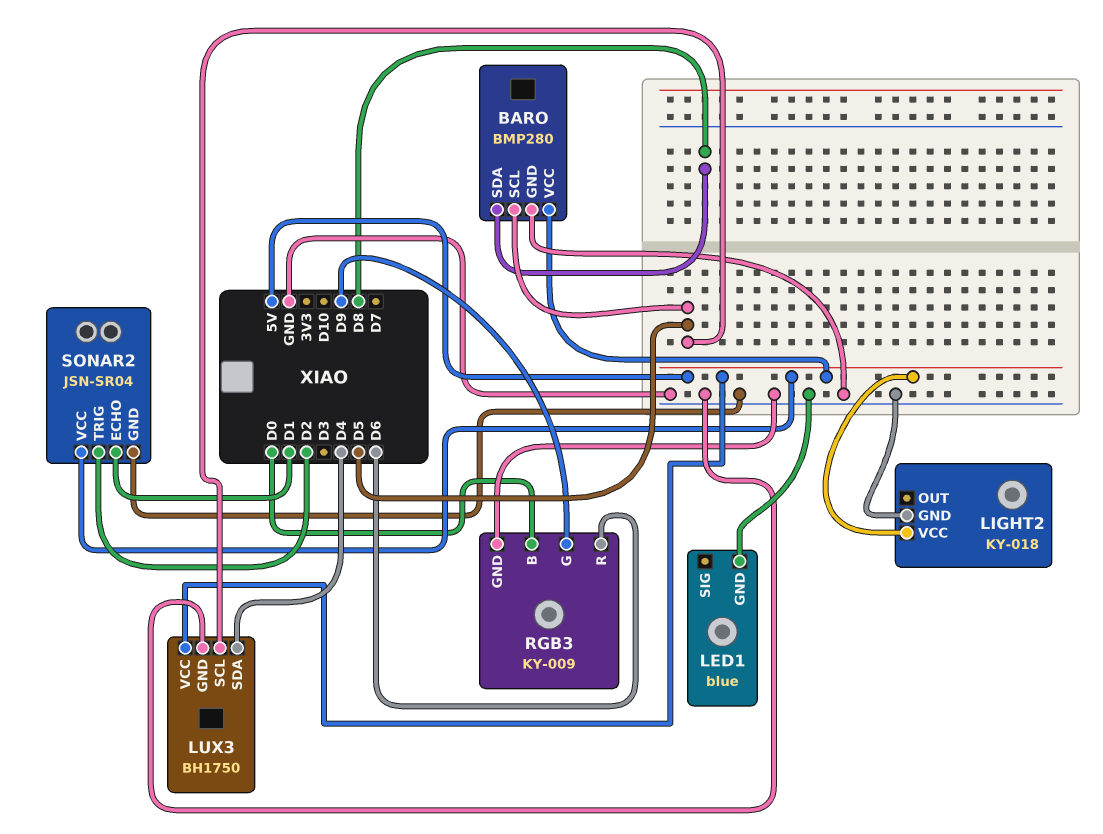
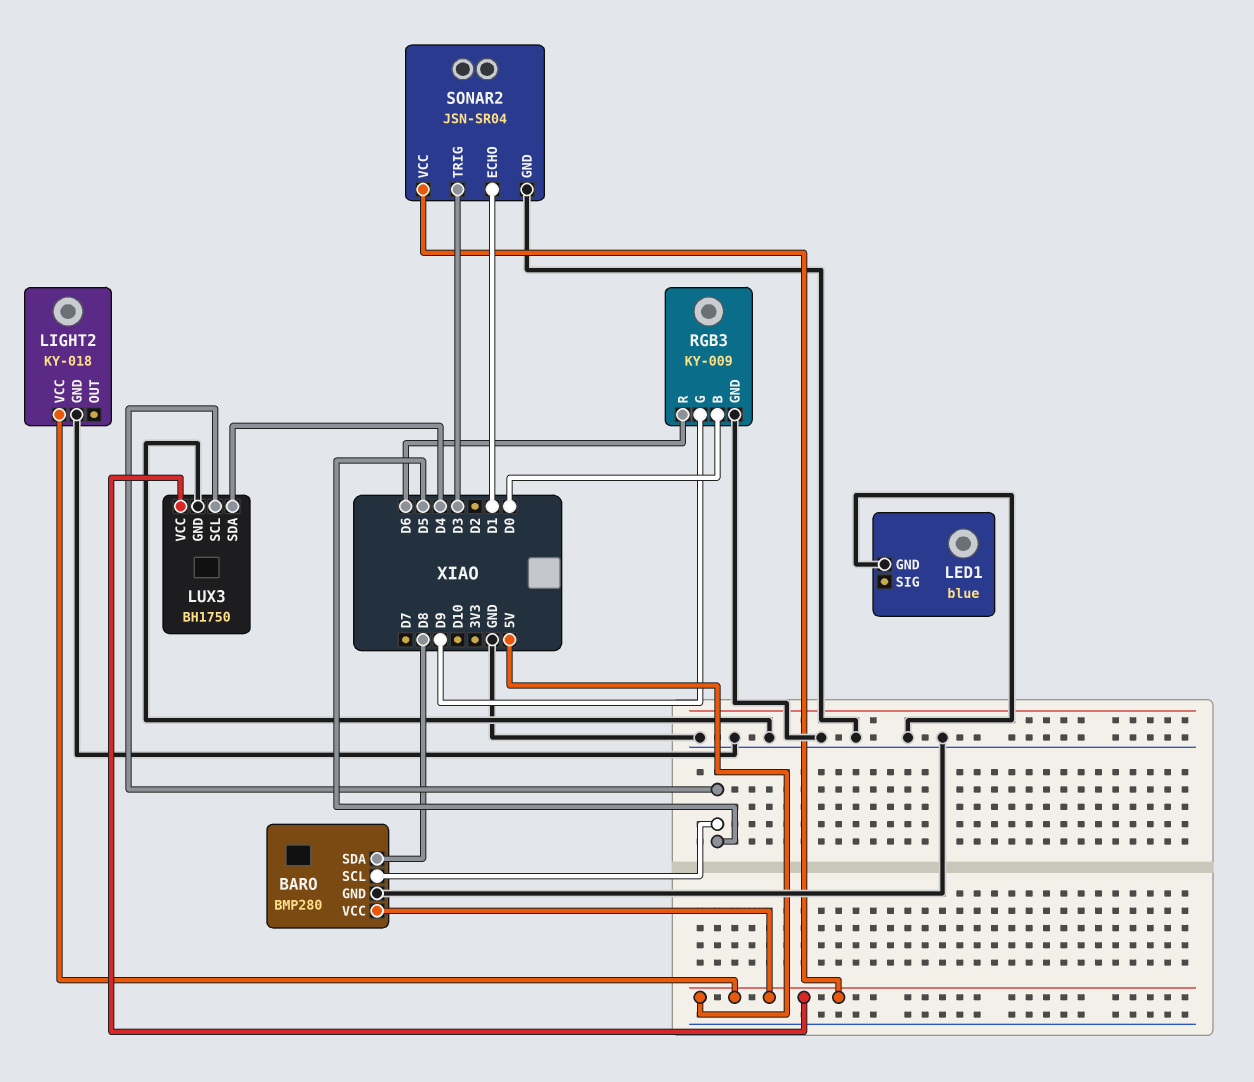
SONAR2 pin TRIG: D2 -> D3

